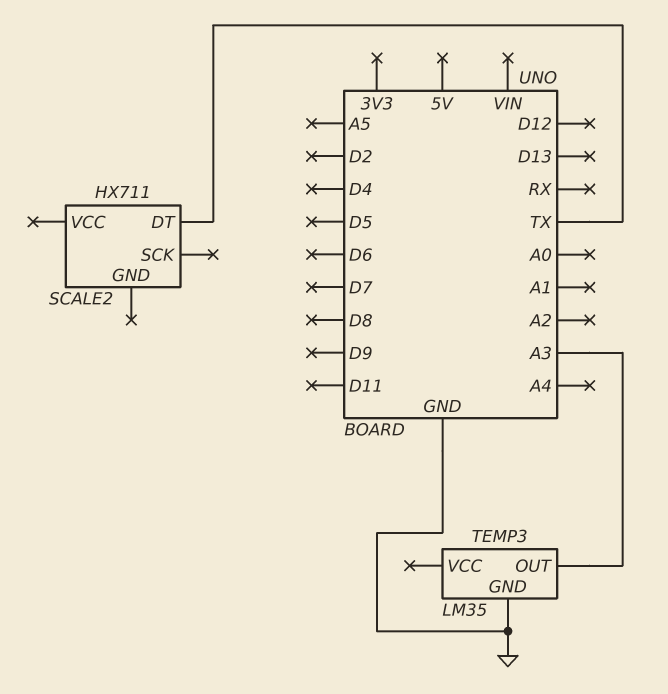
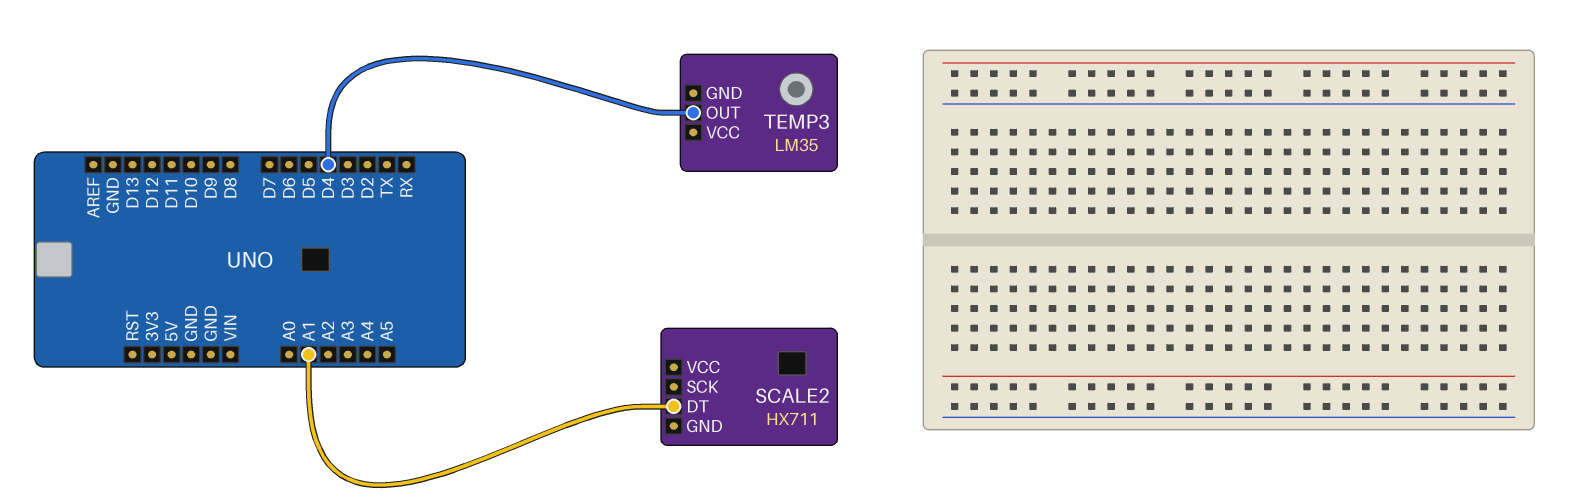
SCALE2 pin DT: TX -> A1
TEMP3 pin GND: GND -> none
TEMP3 pin OUT: A3 -> D4

